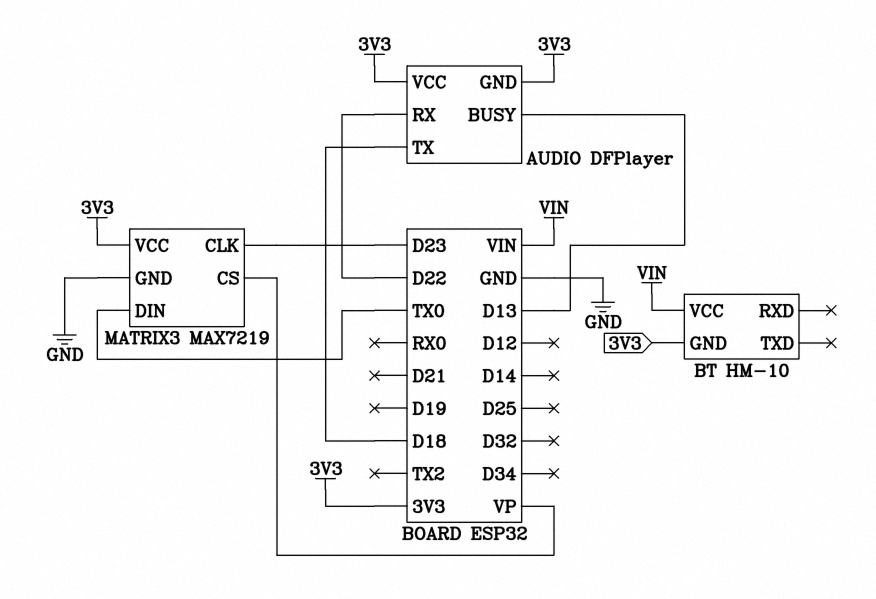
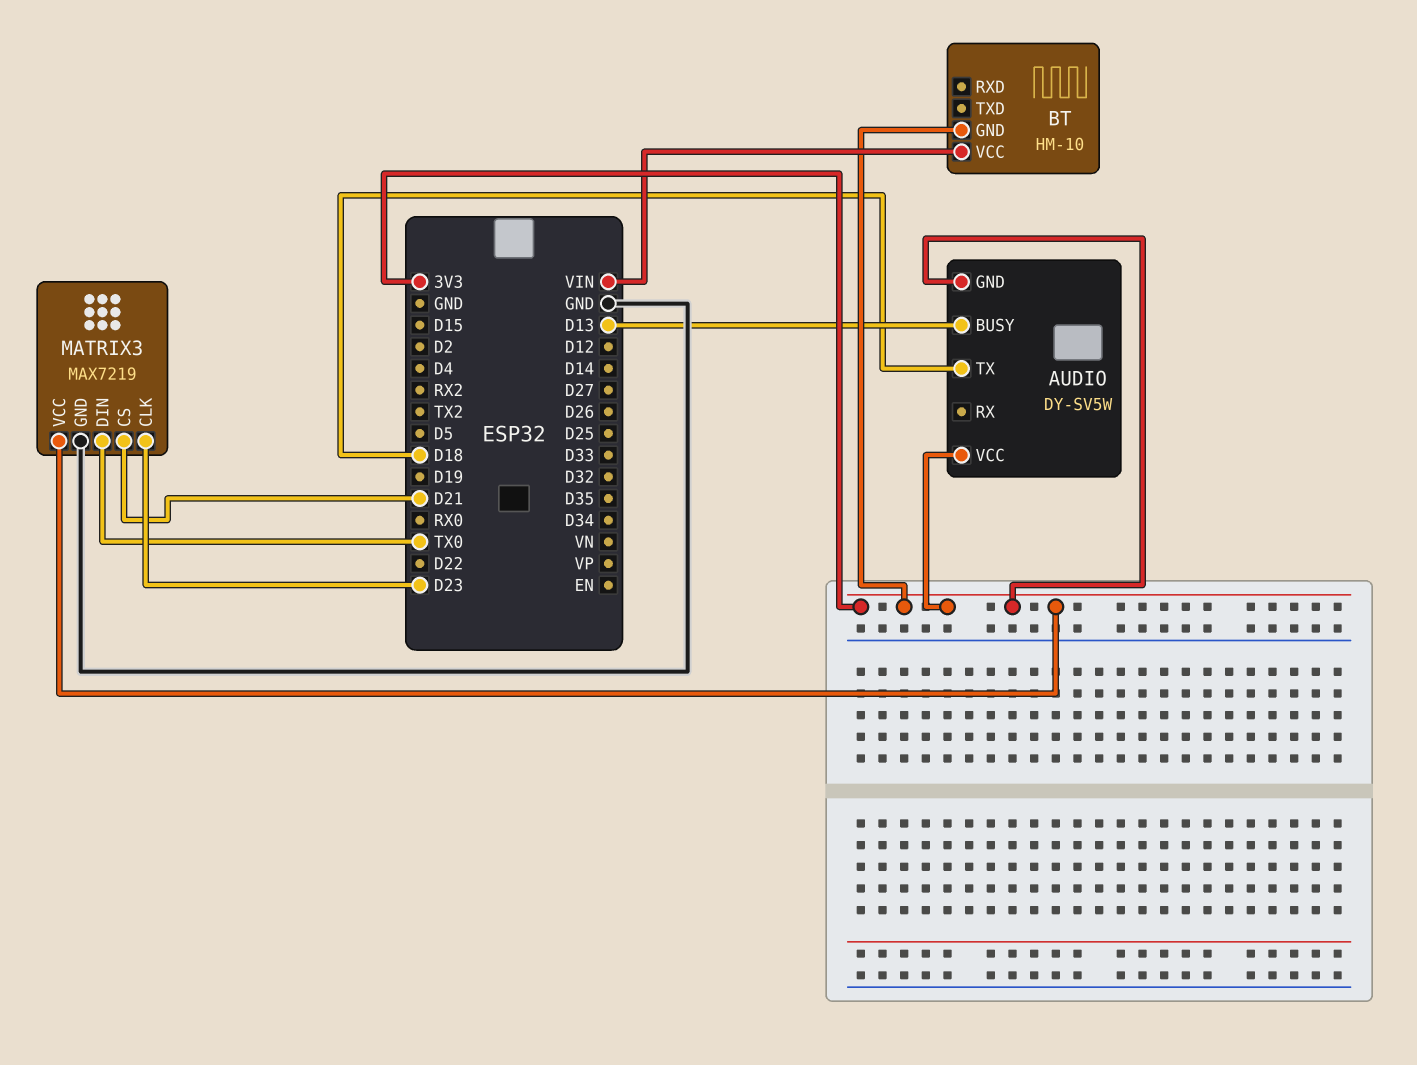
AUDIO: DFPlayer -> DY-SV5W
AUDIO pin RX: D22 -> none
MATRIX3 pin CS: VP -> D21

